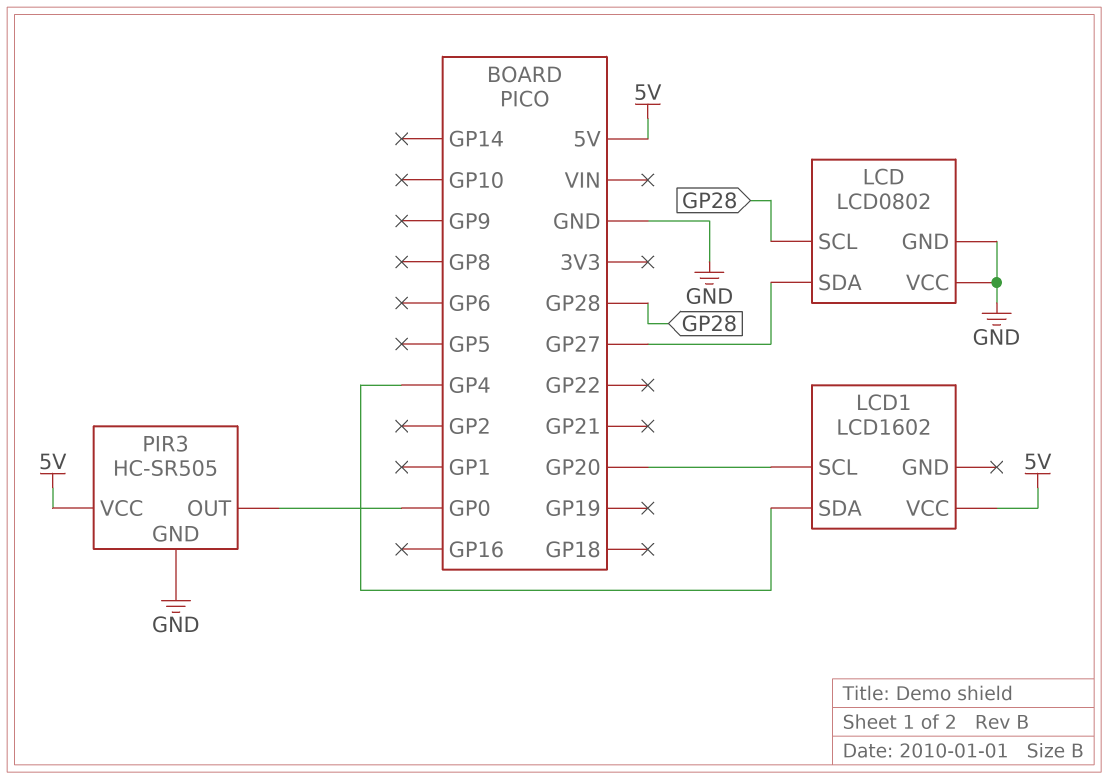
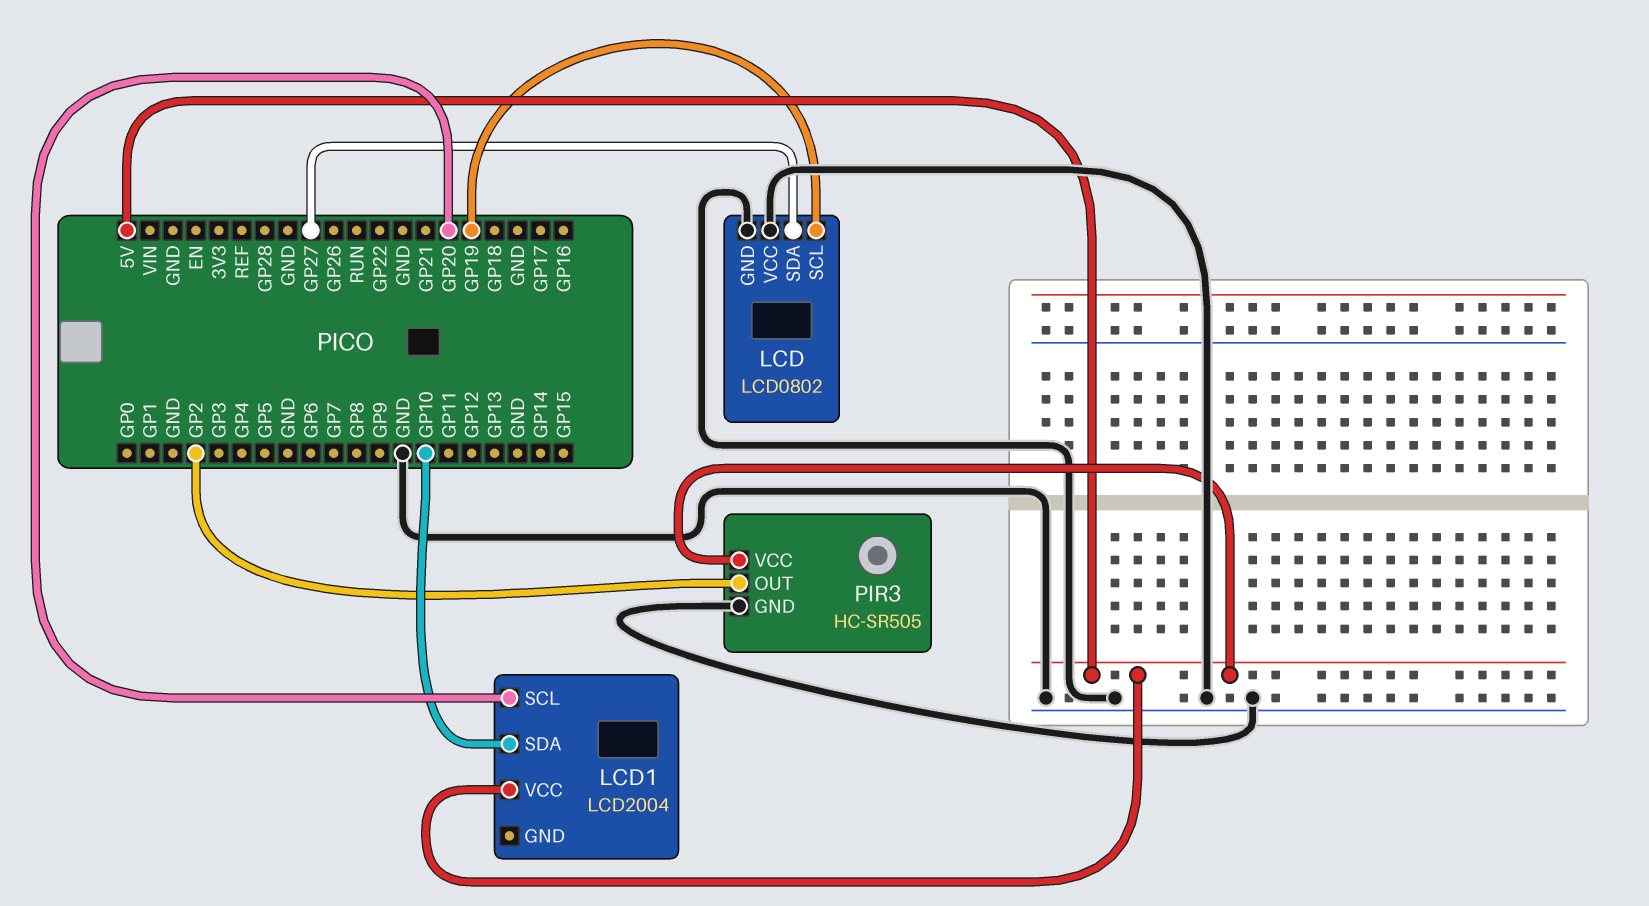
LCD pin SCL: GP28 -> GP19
LCD1: LCD1602 -> LCD2004
LCD1 pin SDA: GP4 -> GP10
PIR3 pin OUT: GP0 -> GP2

